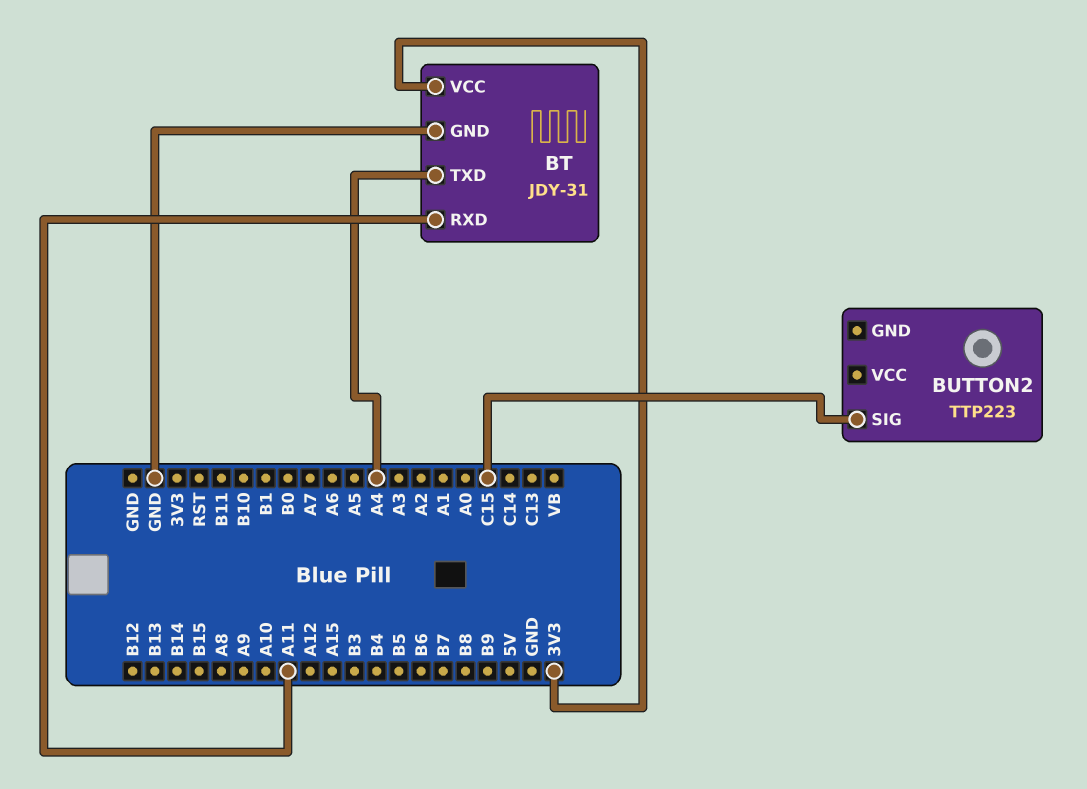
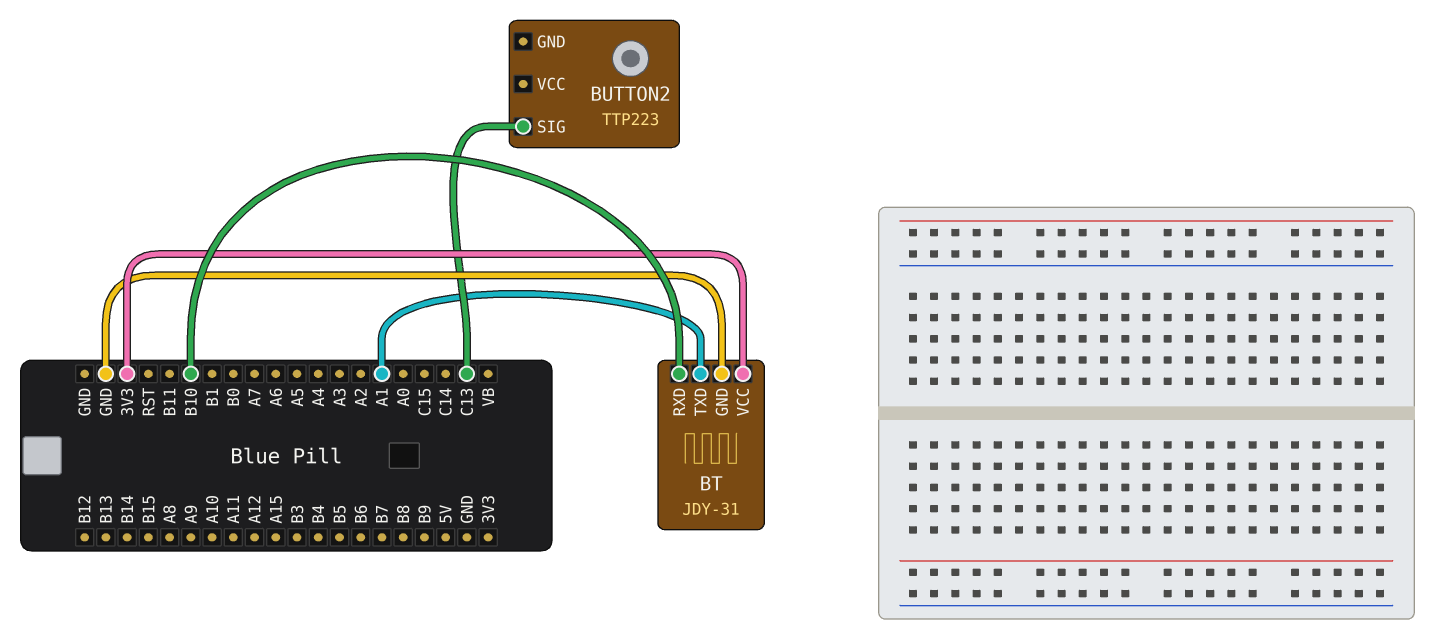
BT pin RXD: A11 -> B10
BT pin TXD: A4 -> A1
BUTTON2 pin SIG: C15 -> C13

